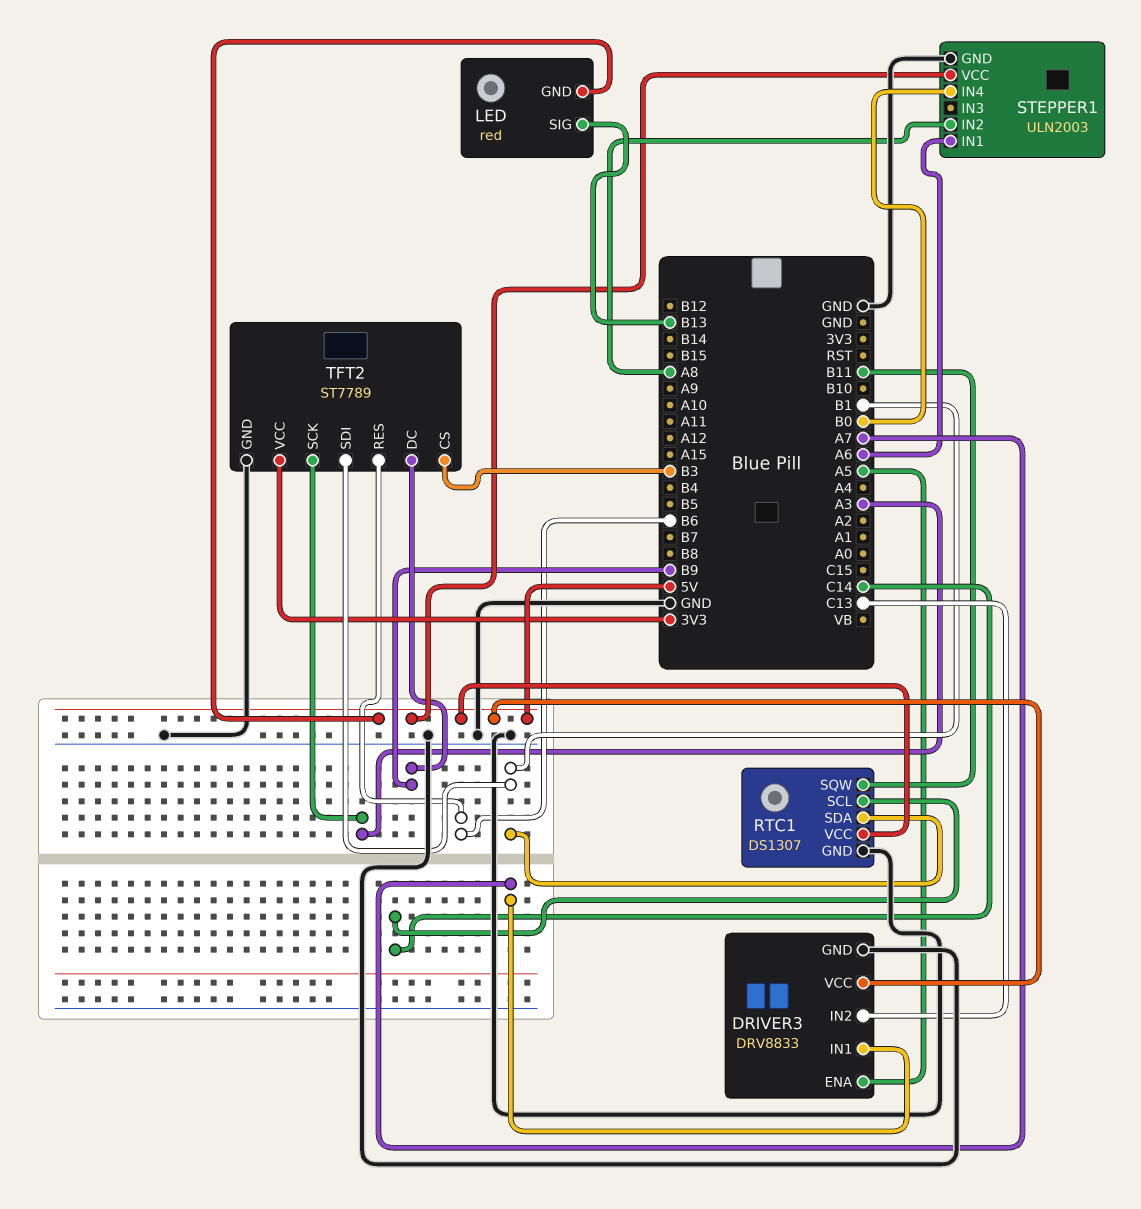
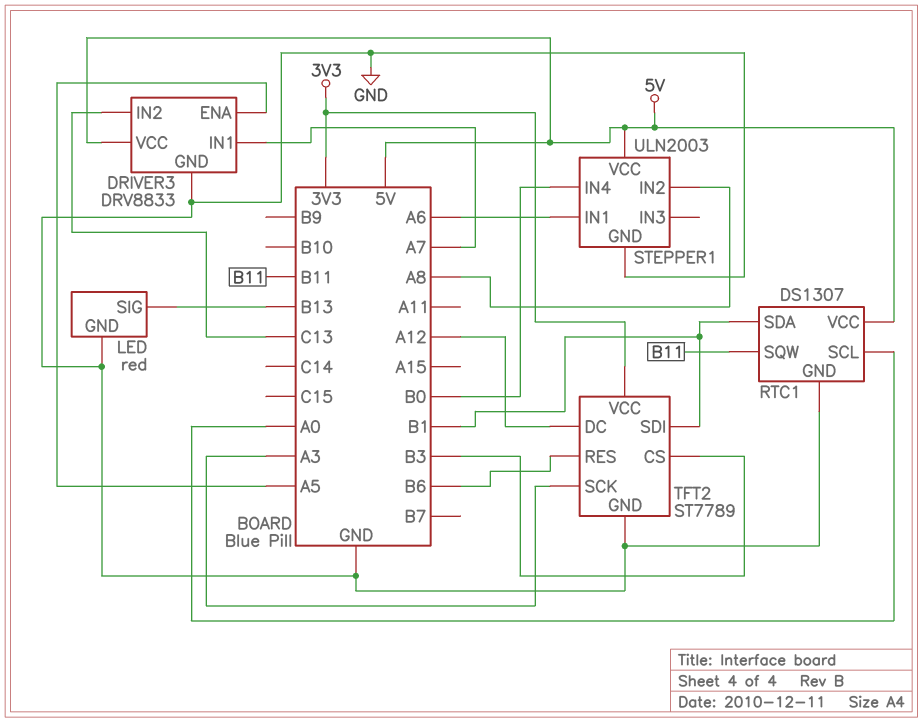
LED pin GND: 5V -> GND
RTC1 pin SCL: C14 -> A0
TFT2 pin DC: B9 -> A12

